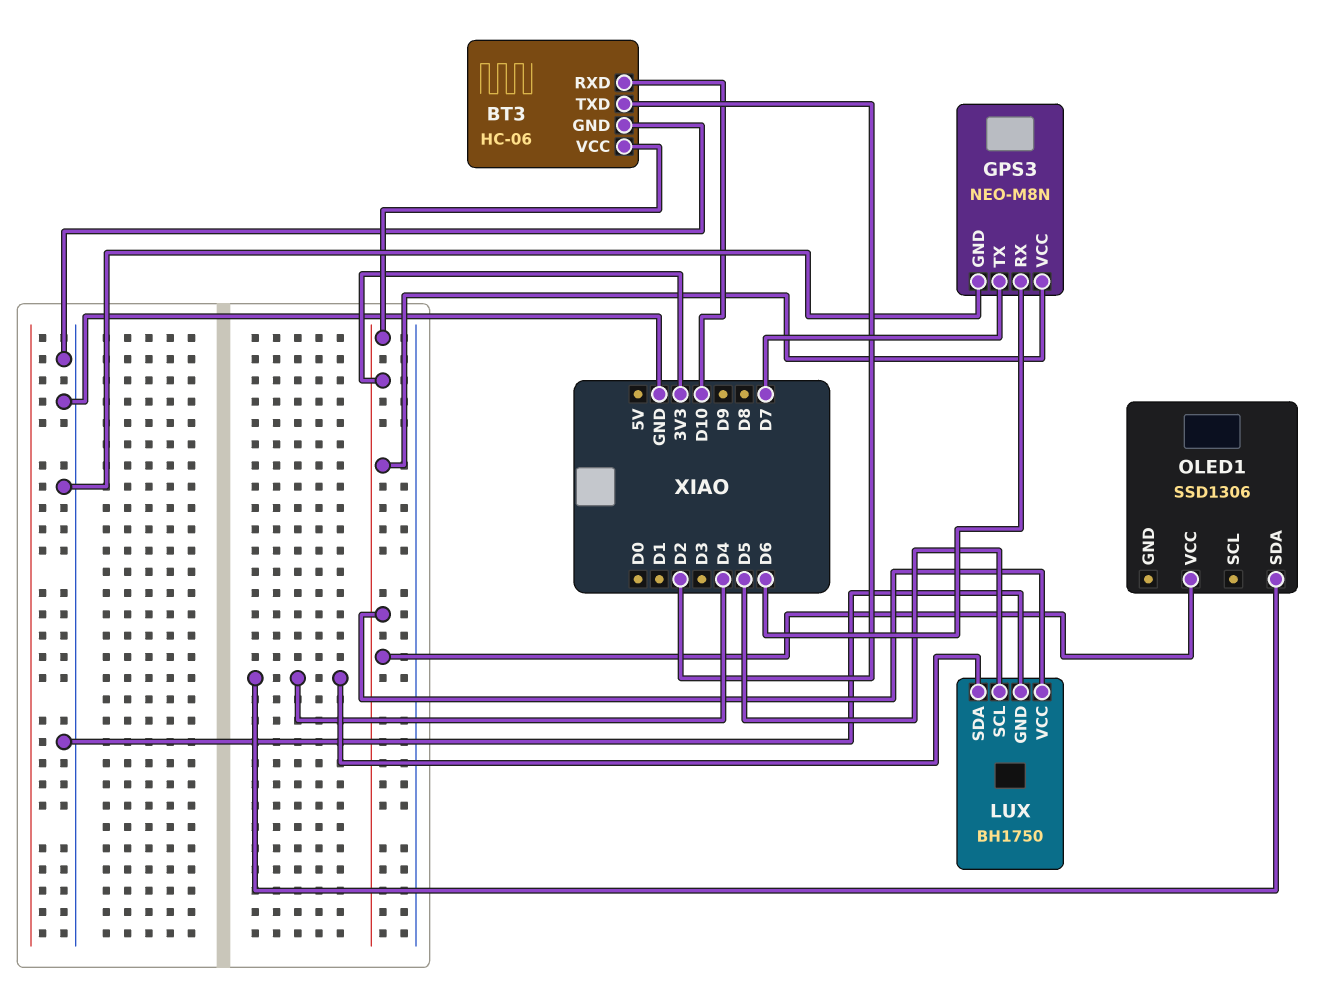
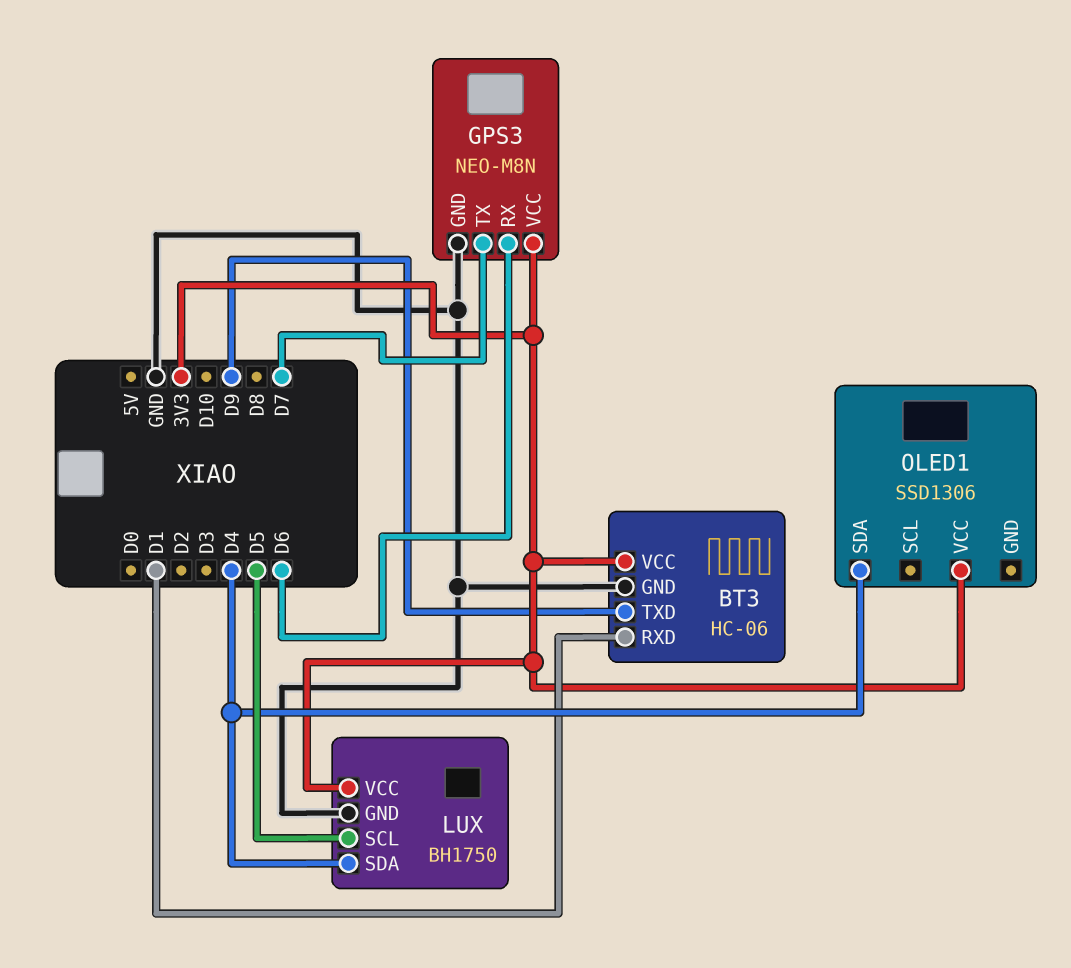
BT3 pin RXD: D10 -> D1
BT3 pin TXD: D2 -> D9

